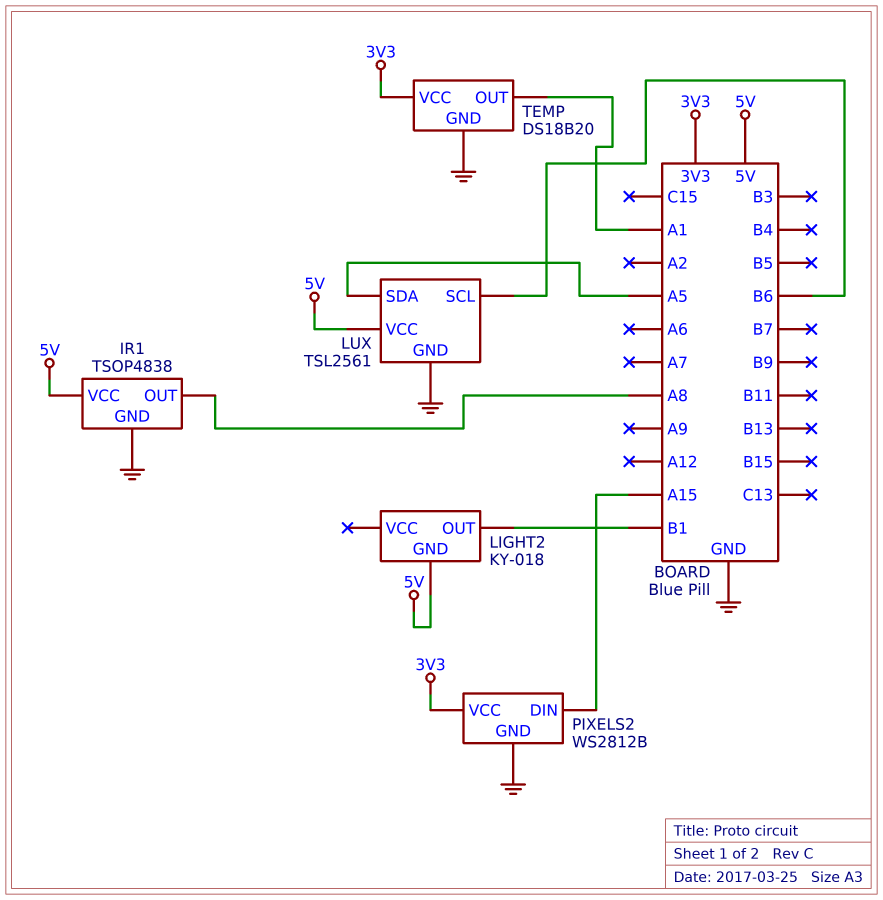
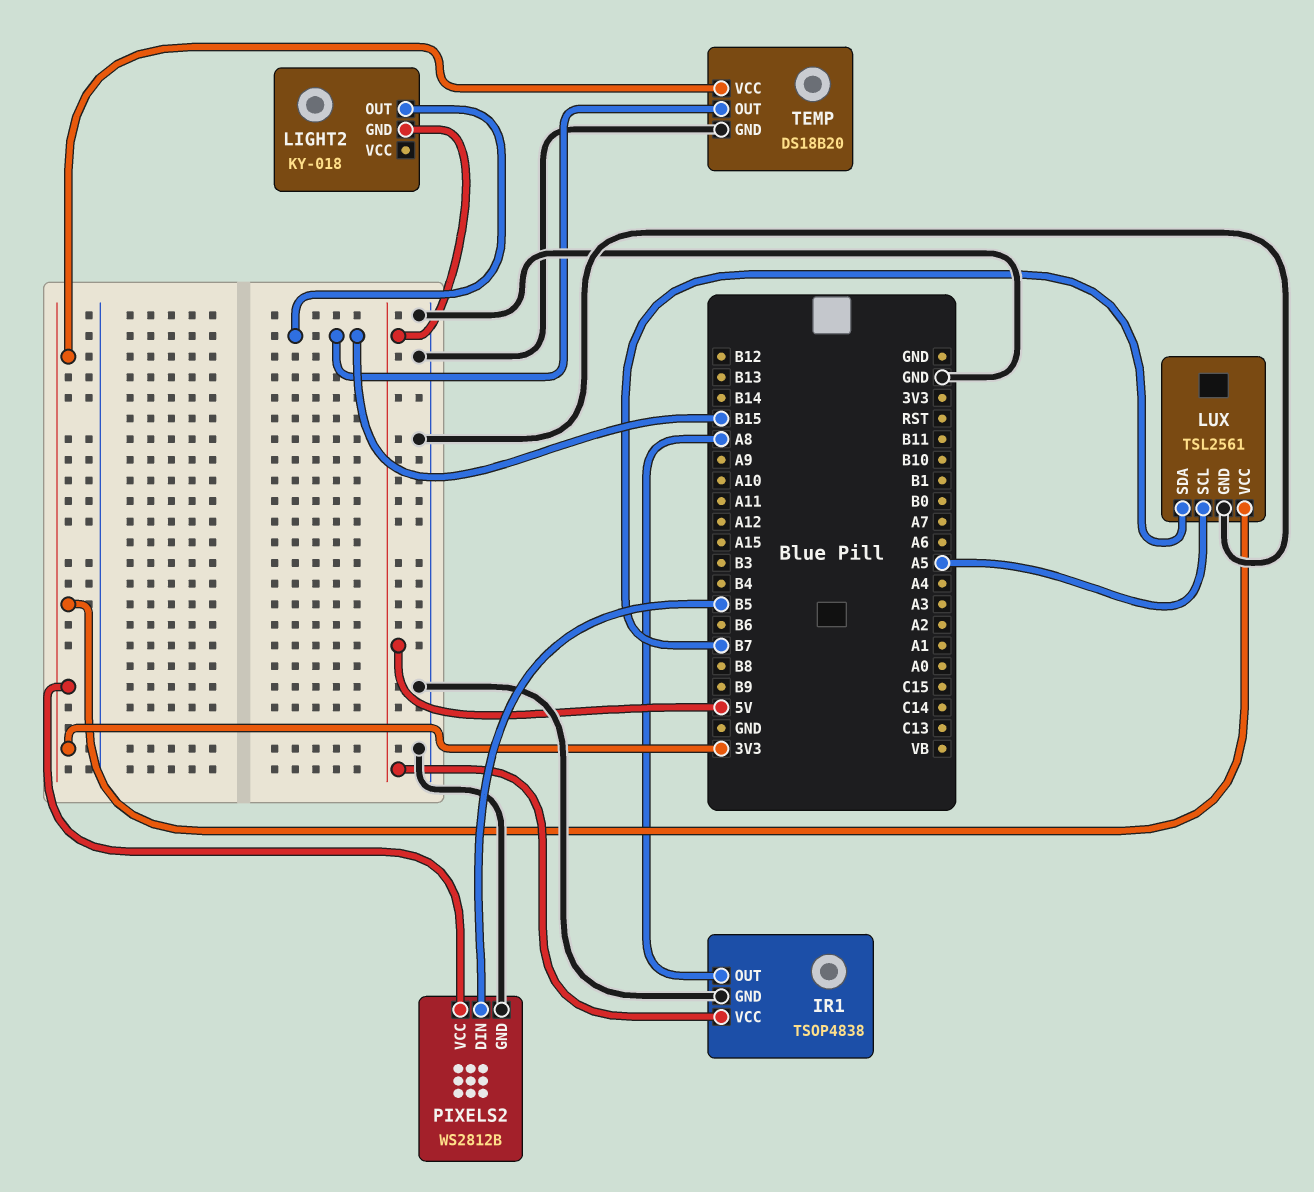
LIGHT2 pin OUT: B1 -> B15
LUX pin SCL: B6 -> A5
LUX pin SDA: A5 -> B7
LUX pin VCC: 5V -> 3V3
PIXELS2 pin DIN: A15 -> B5
TEMP pin OUT: A1 -> B15

